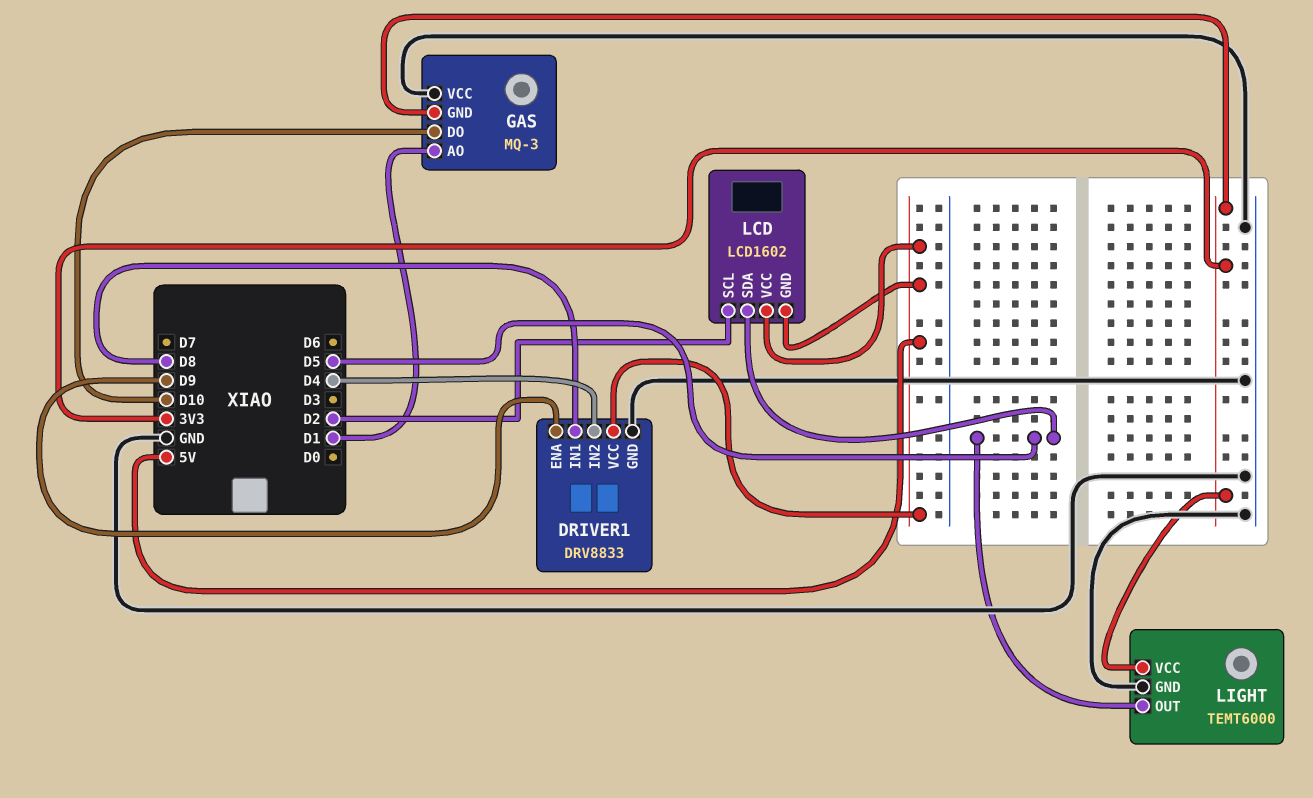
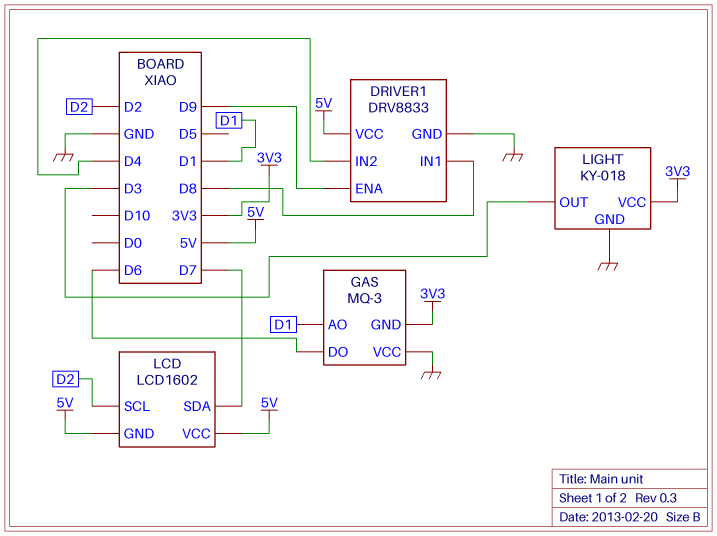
GAS pin DO: D10 -> D6
LCD pin SDA: D5 -> D7
LIGHT: TEMT6000 -> KY-018
LIGHT pin OUT: D5 -> D3

